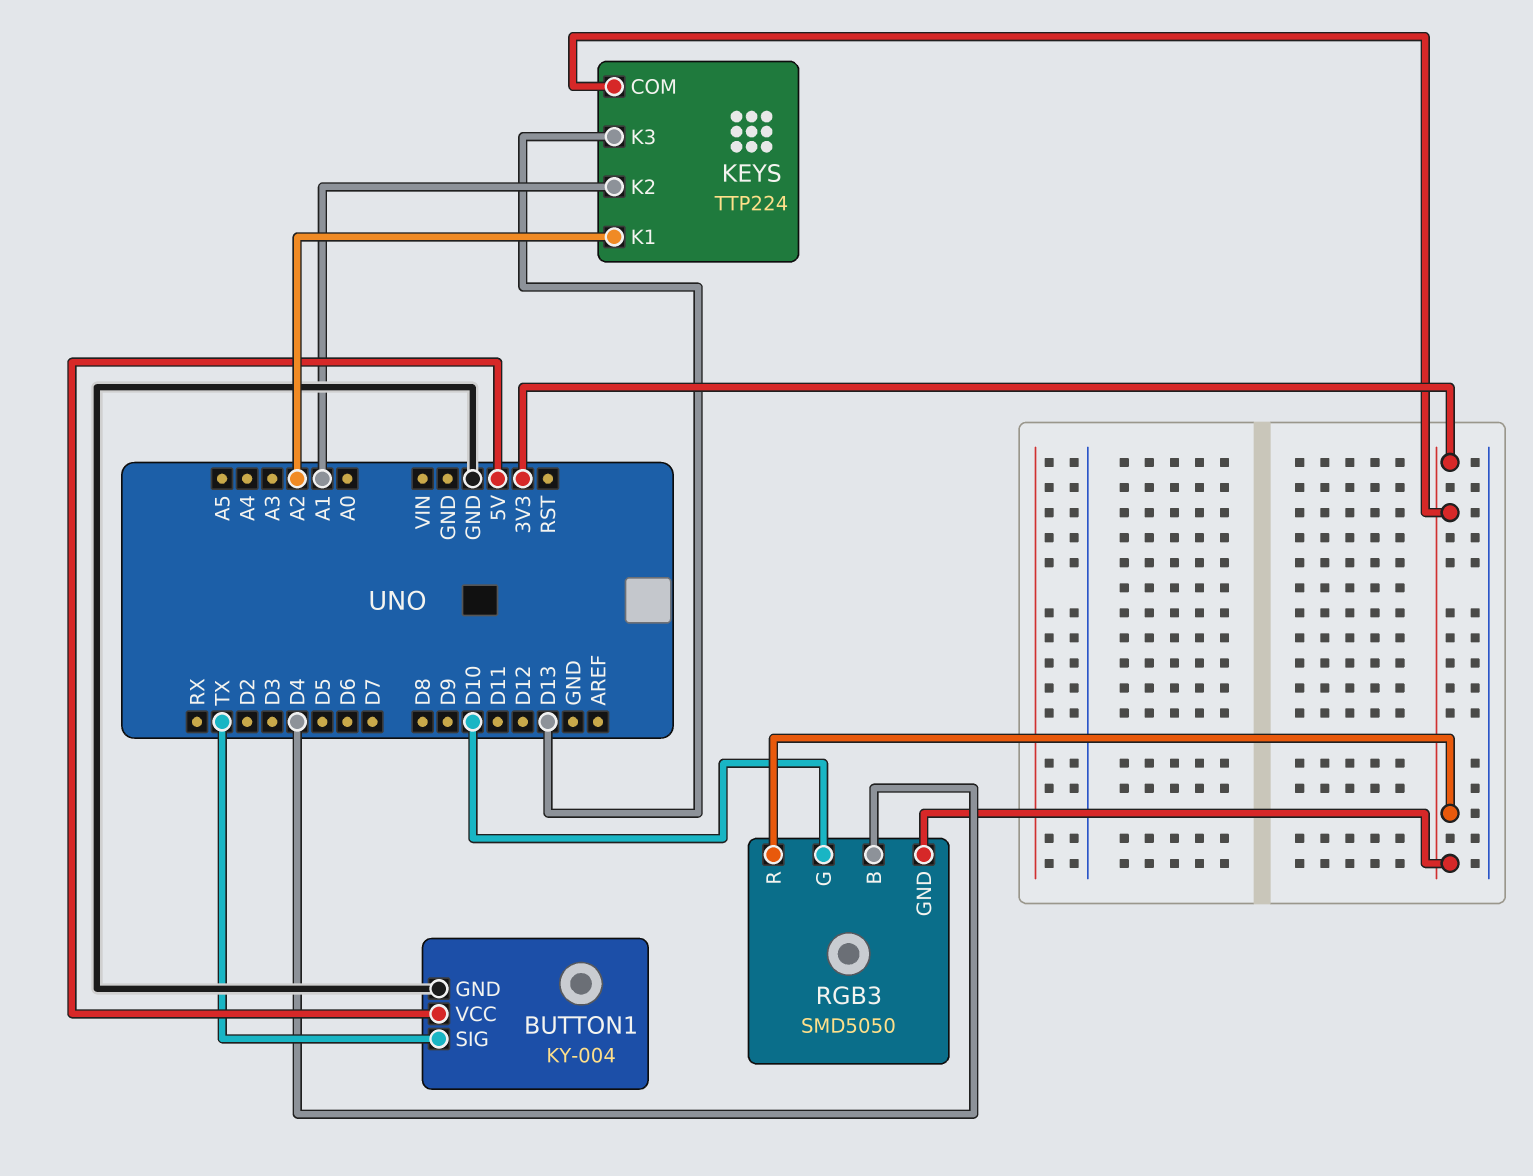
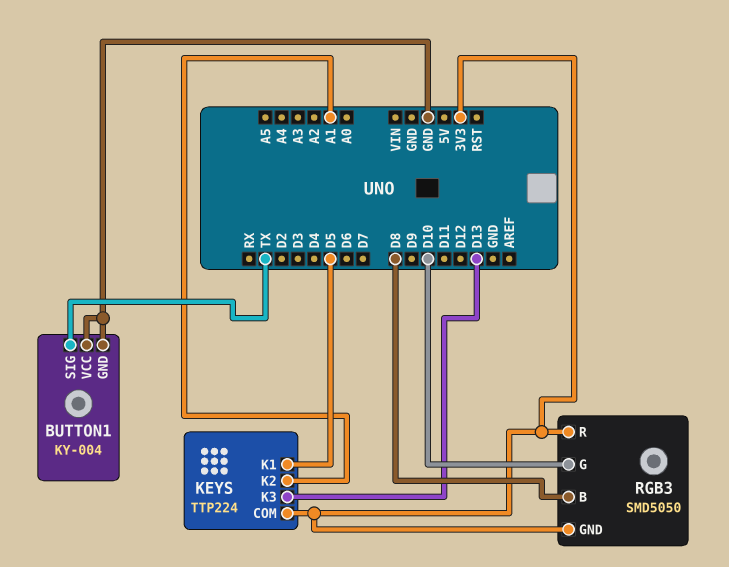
BUTTON1 pin VCC: 5V -> GND
KEYS pin K1: A2 -> D5
RGB3 pin B: D4 -> D8

